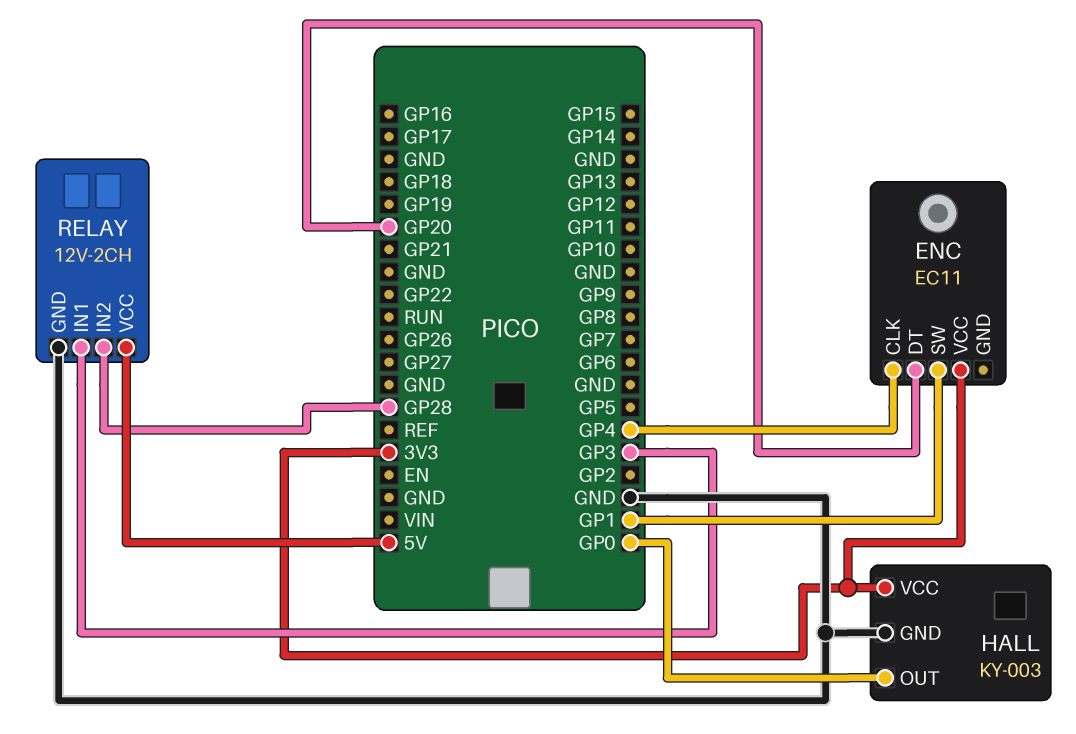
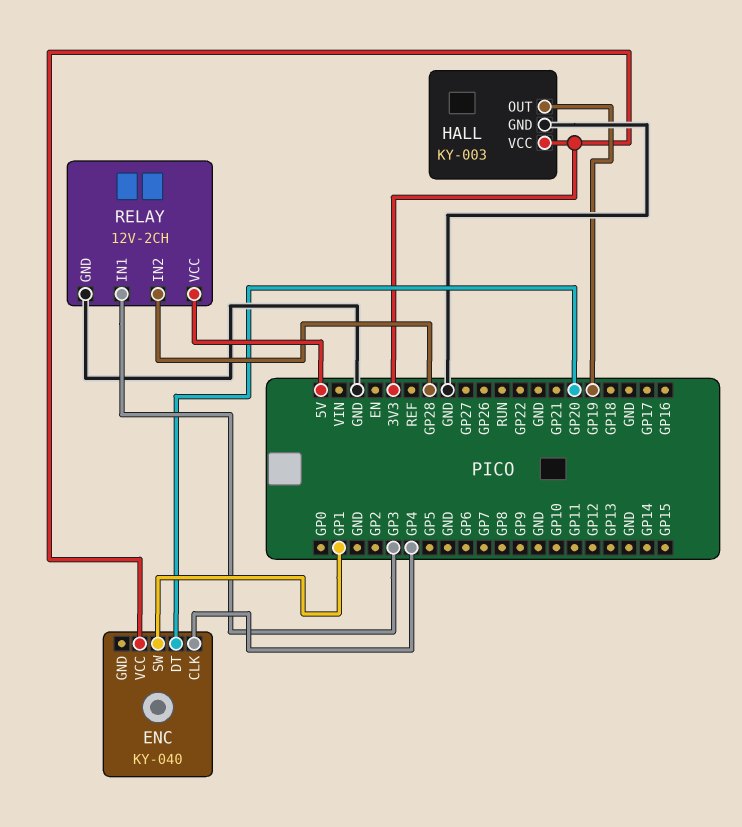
ENC: EC11 -> KY-040
HALL pin OUT: GP0 -> GP19

